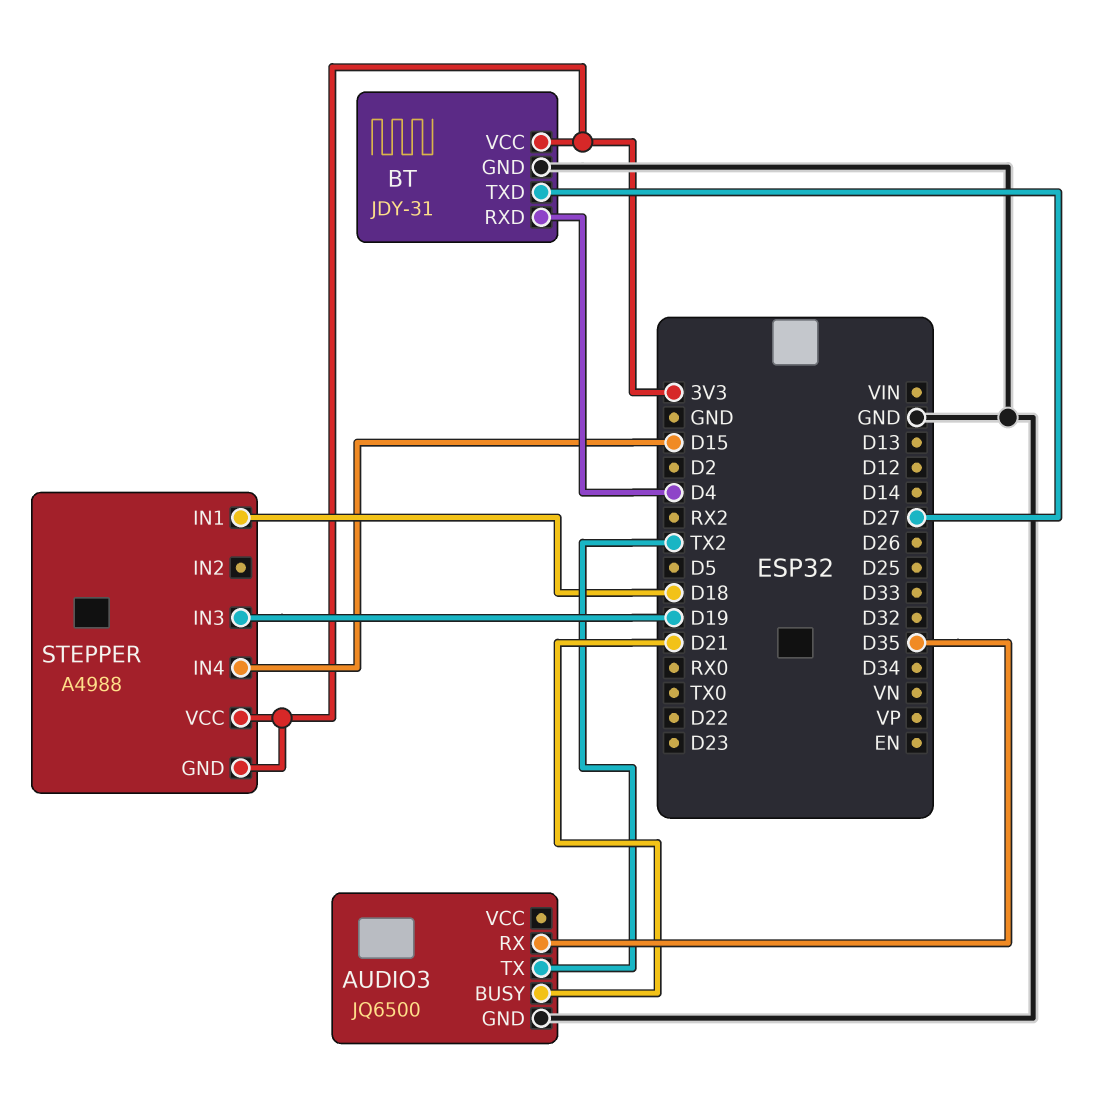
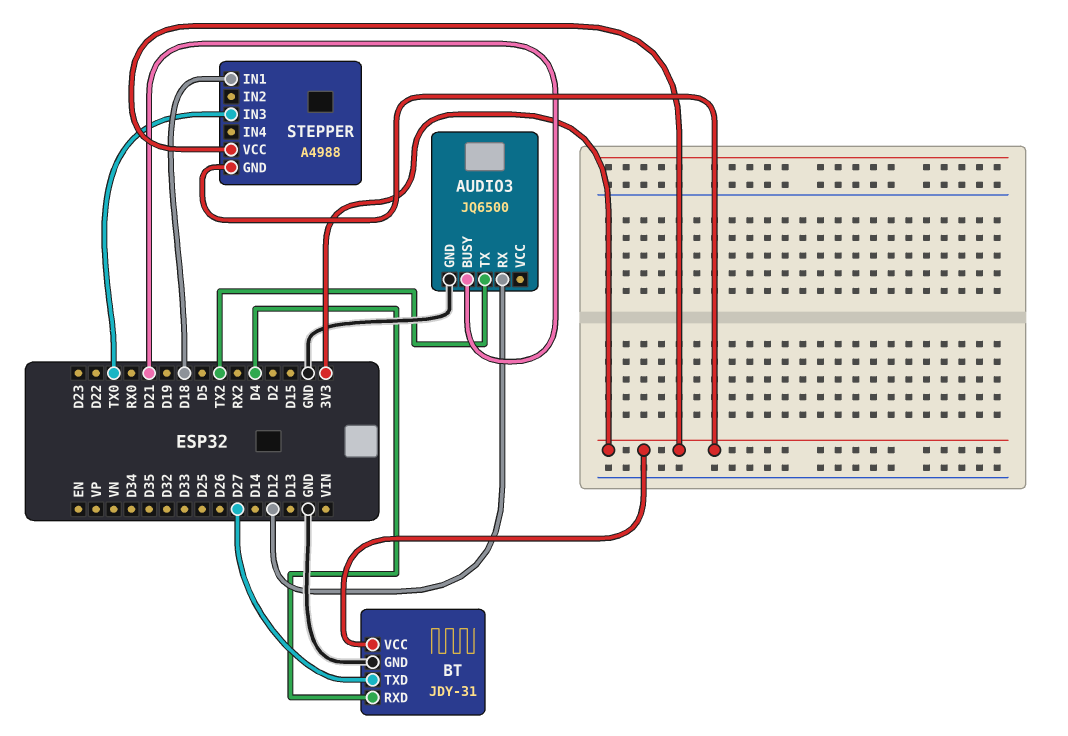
AUDIO3 pin RX: D35 -> D12
STEPPER pin IN3: D19 -> TX0
STEPPER pin IN4: D15 -> none

